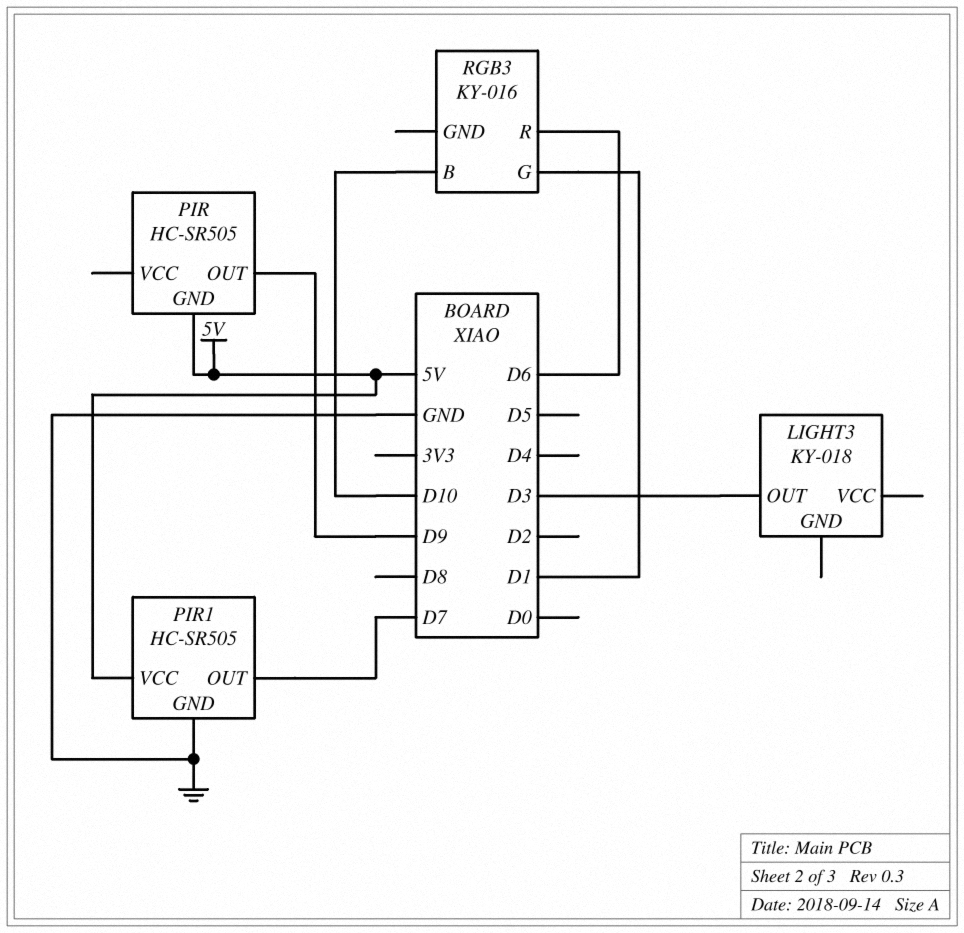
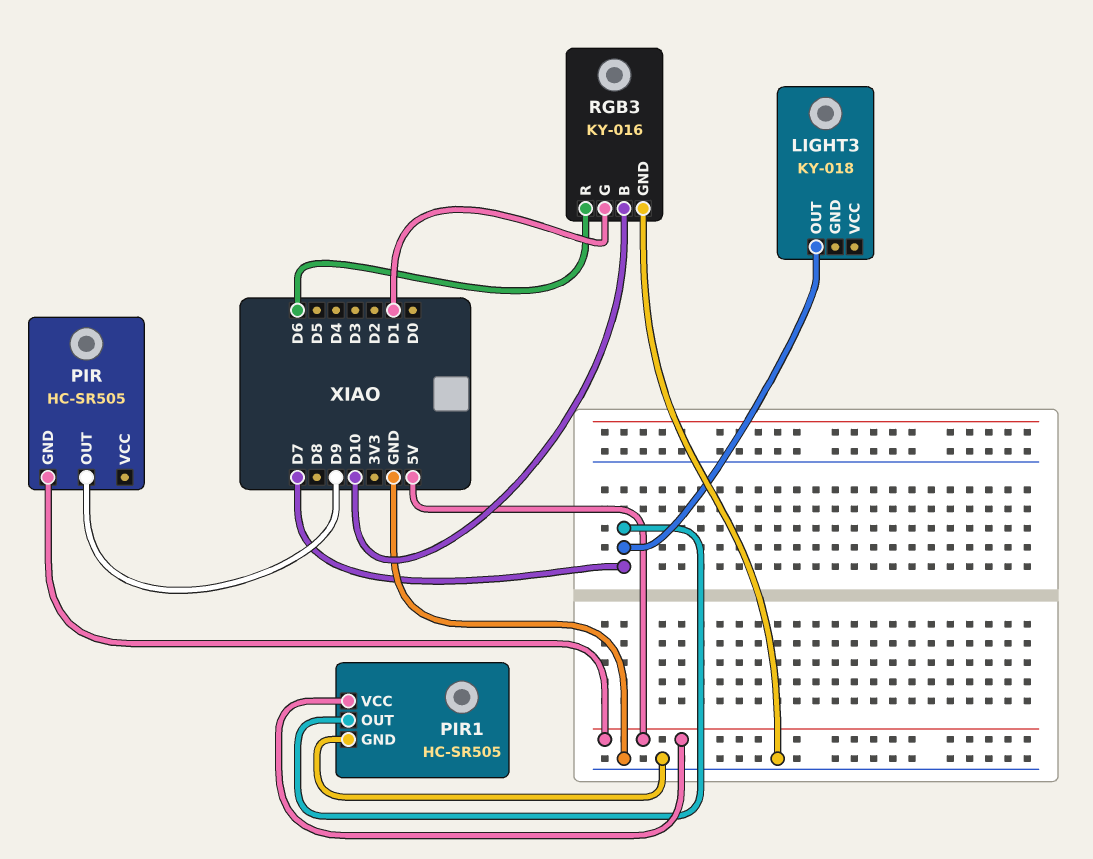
LIGHT3 pin OUT: D3 -> D7
RGB3 pin GND: none -> GND

